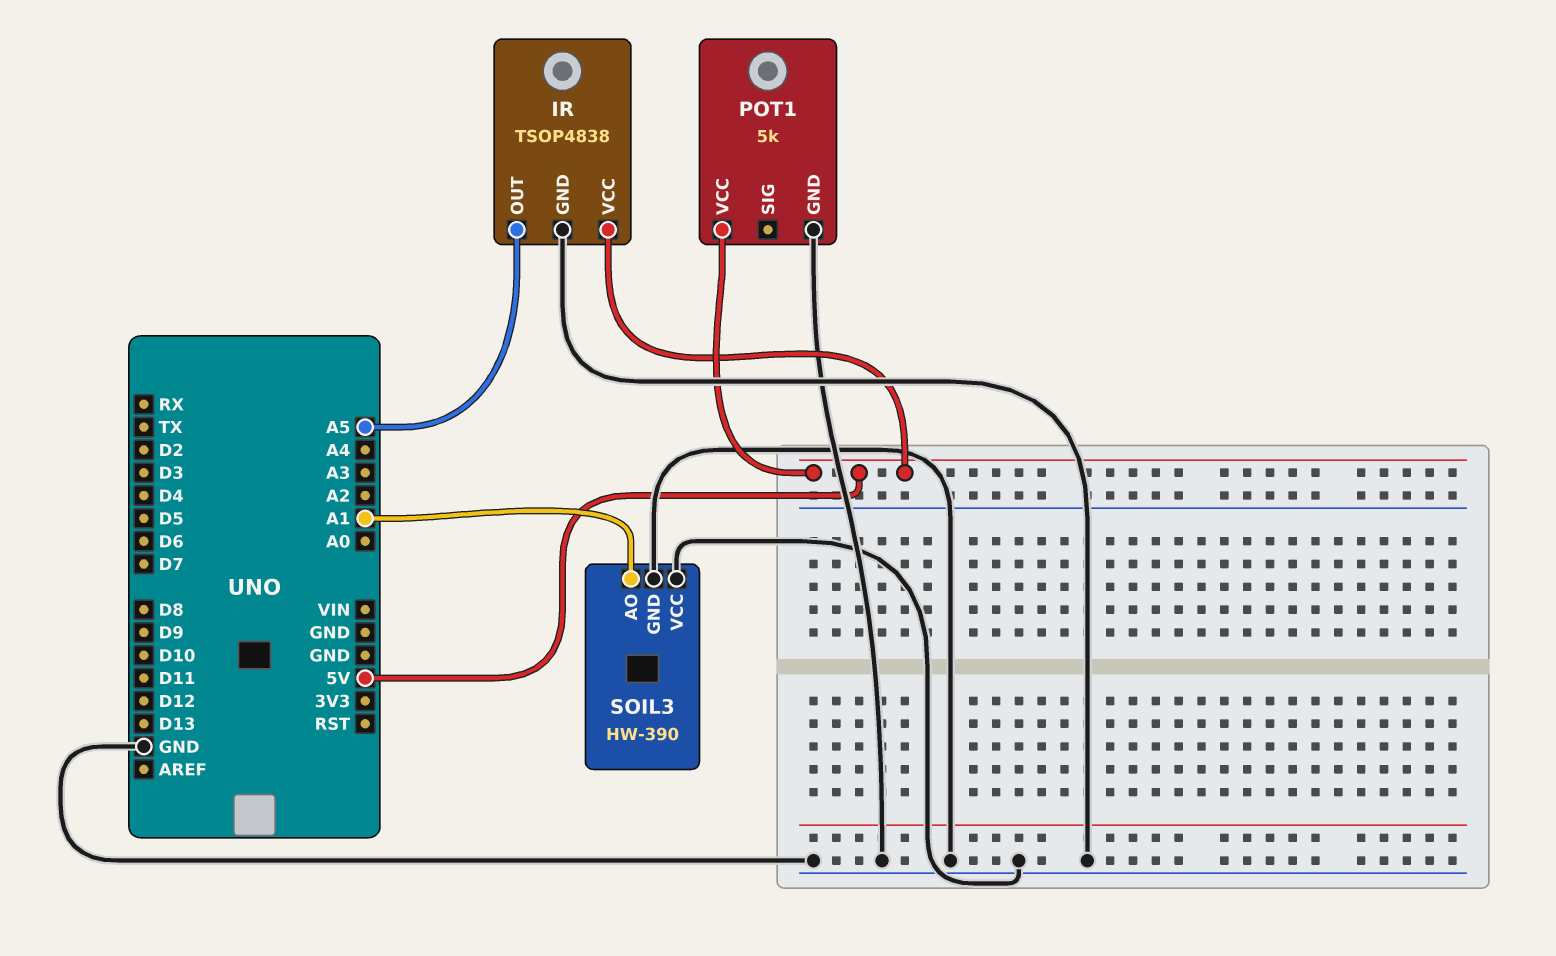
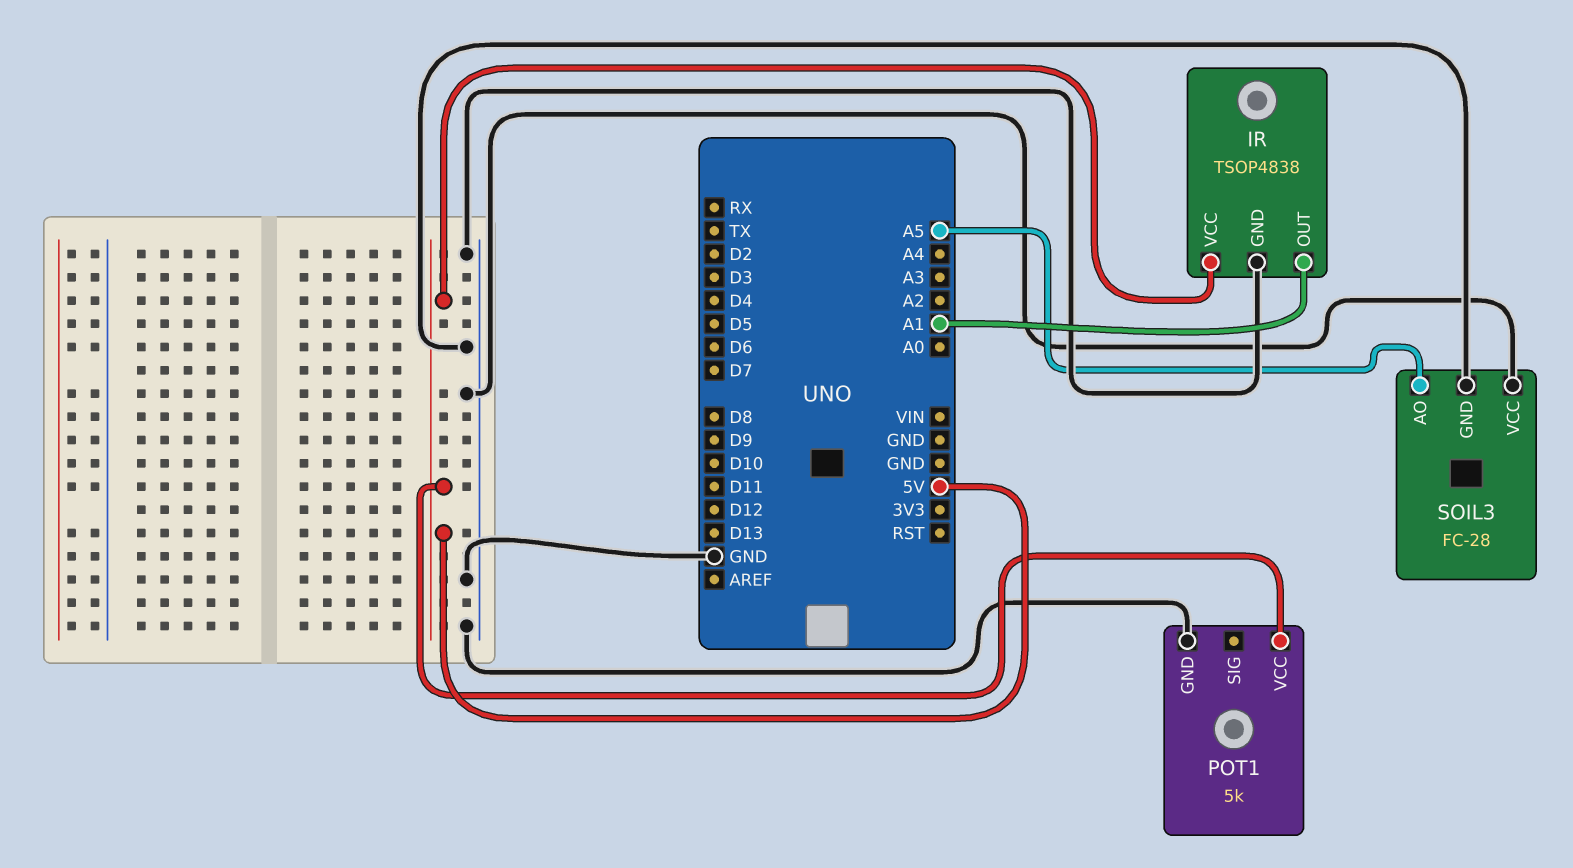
IR pin OUT: A5 -> A1
SOIL3: HW-390 -> FC-28
SOIL3 pin AO: A1 -> A5

